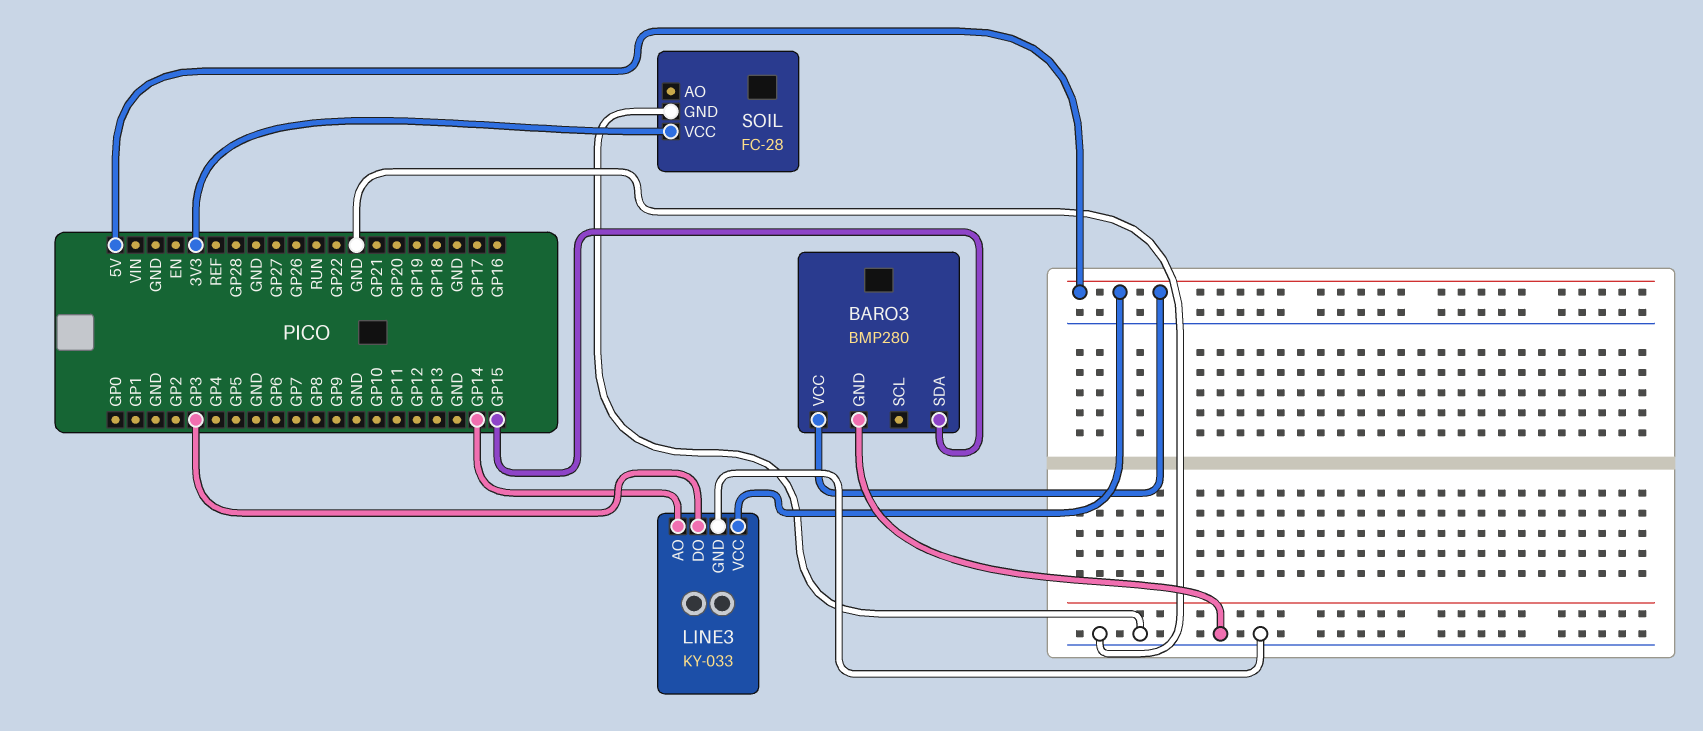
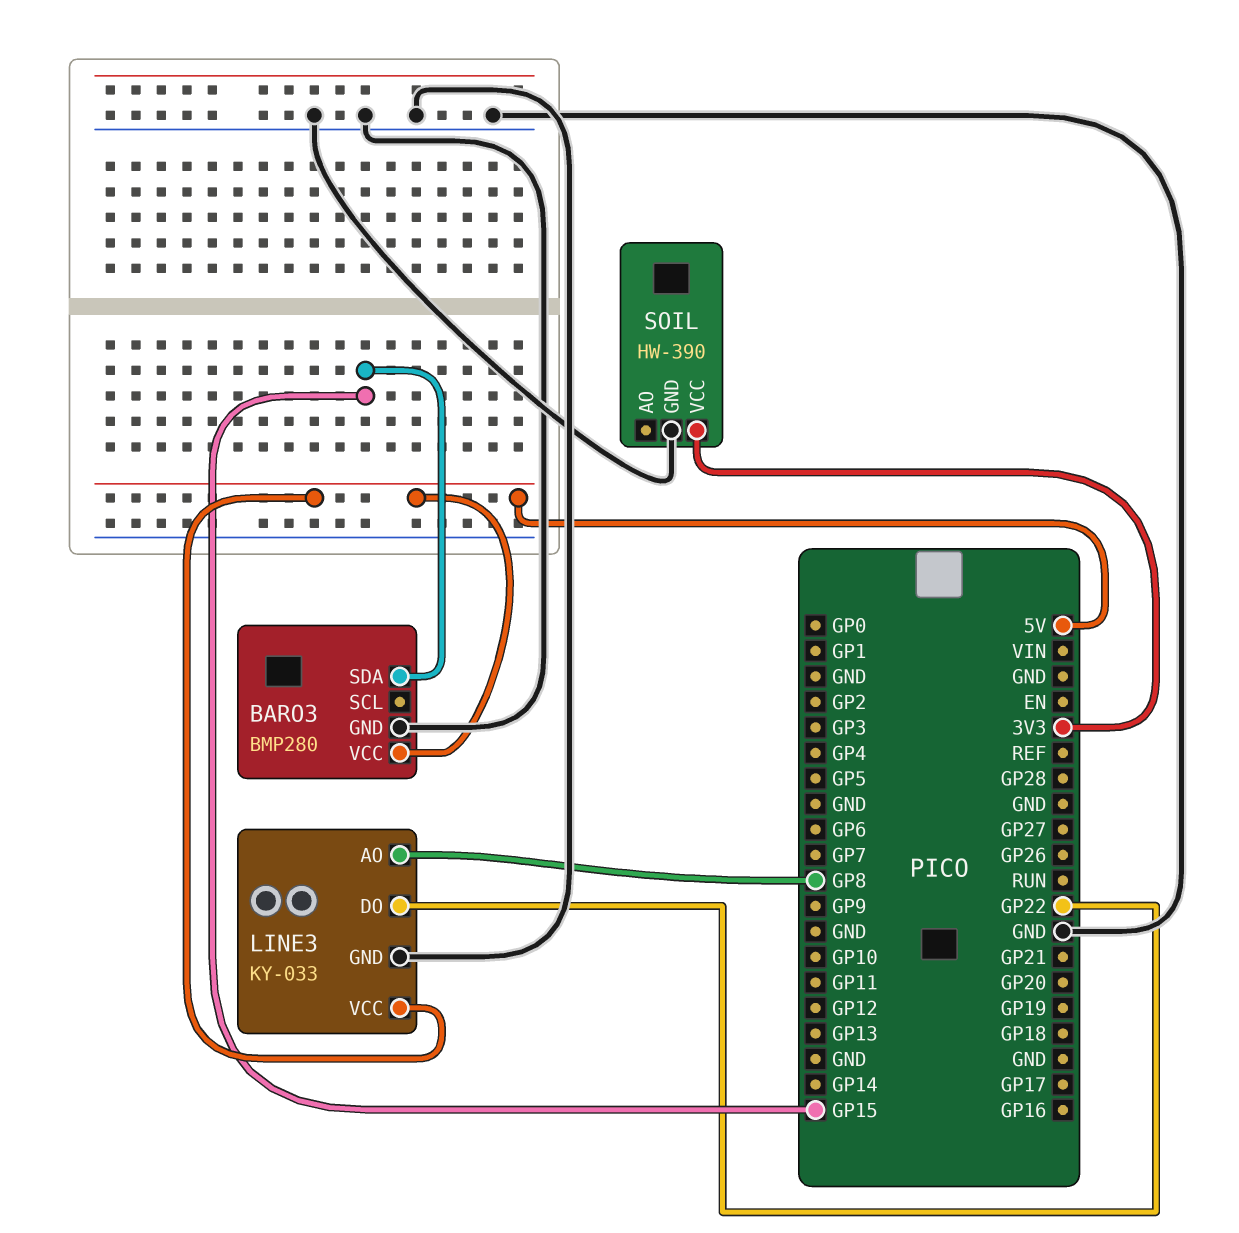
LINE3 pin AO: GP14 -> GP8
LINE3 pin DO: GP3 -> GP22
SOIL: FC-28 -> HW-390

